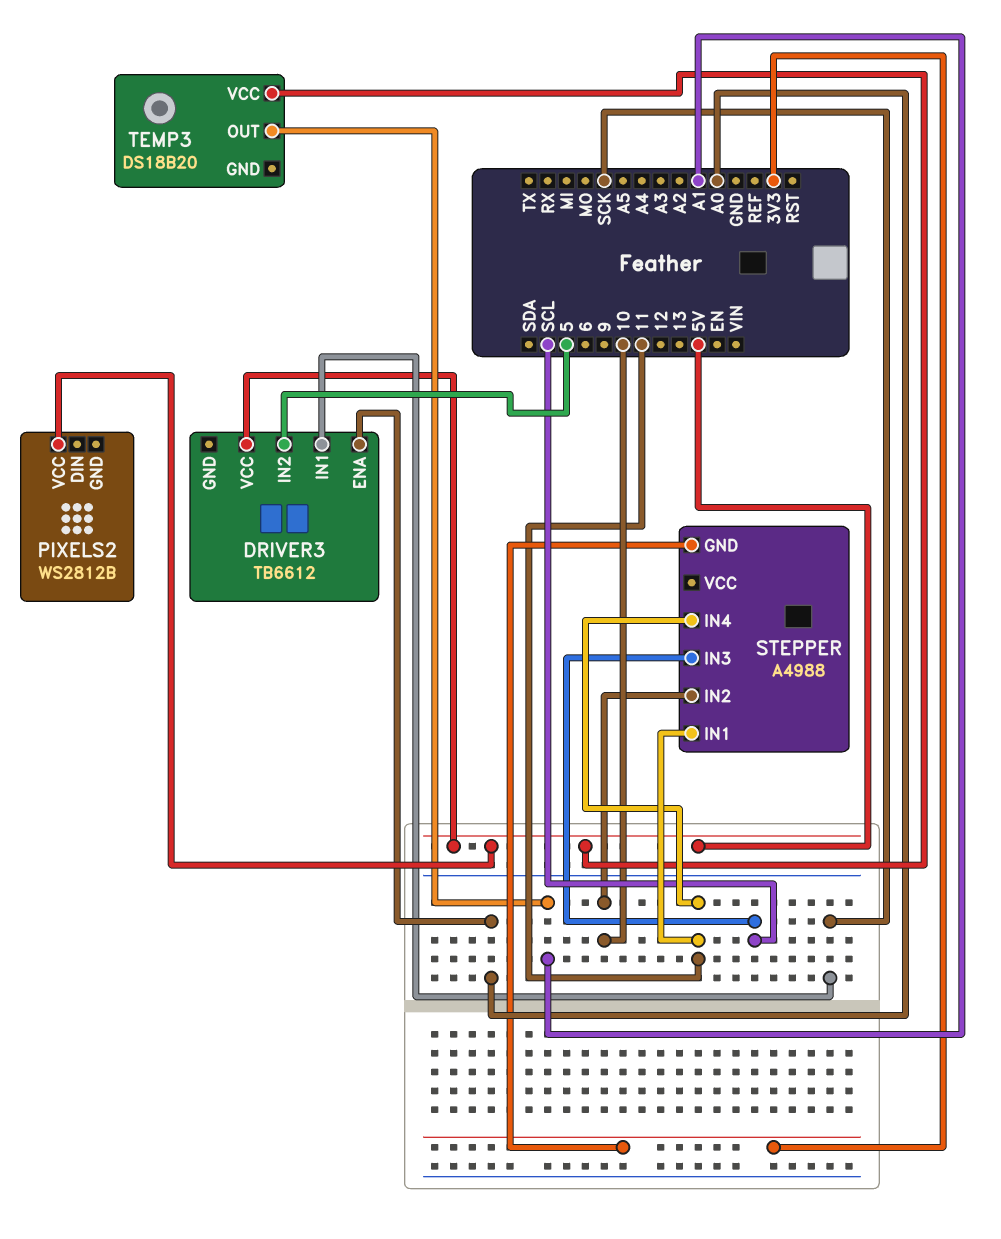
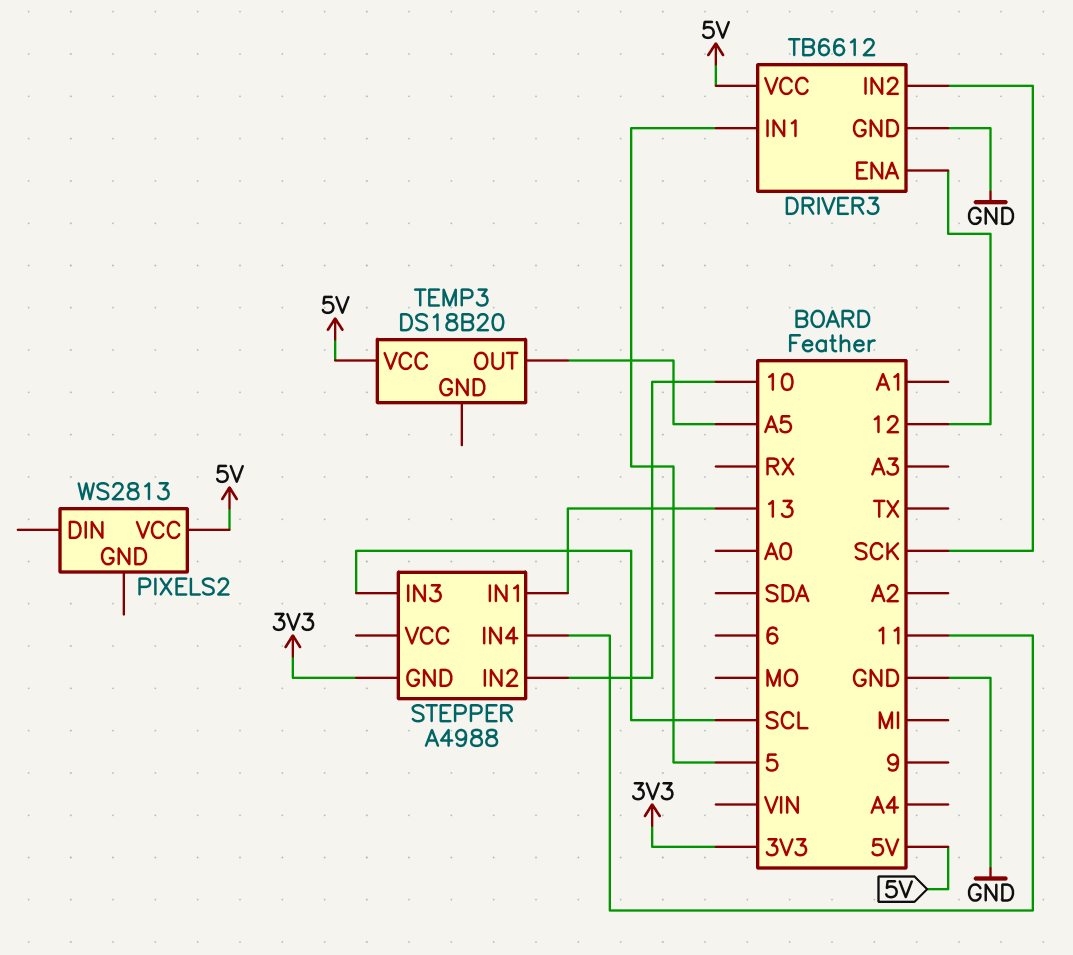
DRIVER3 pin ENA: A0 -> 12
DRIVER3 pin GND: none -> GND
DRIVER3 pin IN1: SCK -> 5
DRIVER3 pin IN2: 5 -> SCK
PIXELS2: WS2812B -> WS2813
STEPPER pin IN1: 11 -> 13
TEMP3 pin OUT: A1 -> A5

